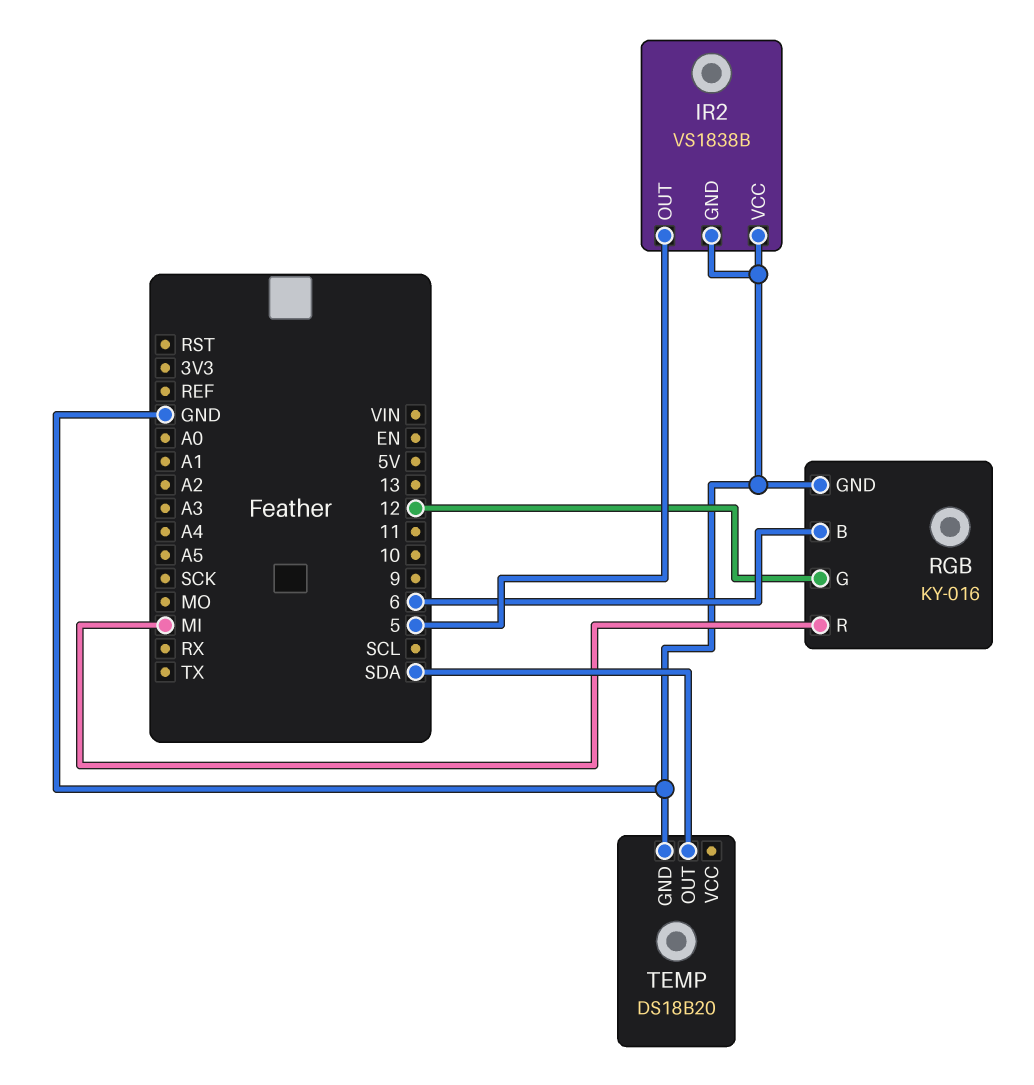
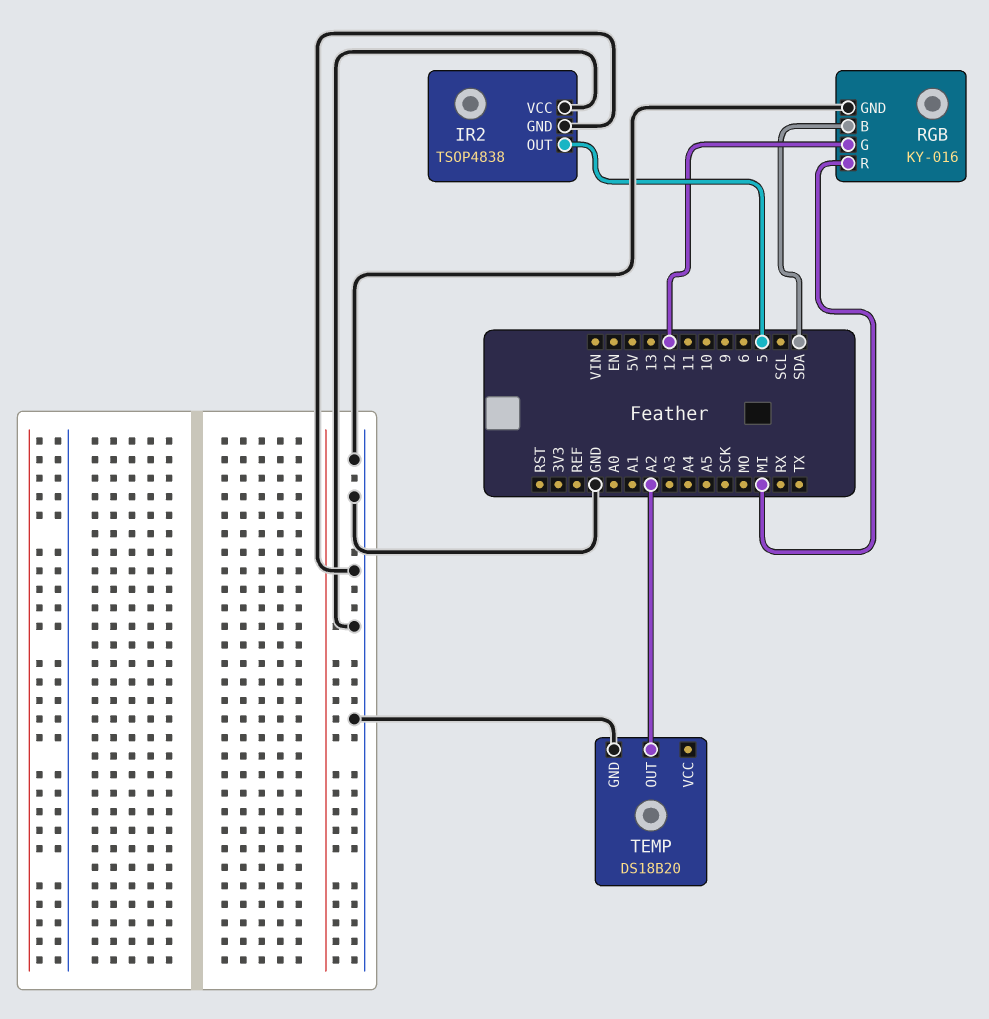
IR2: VS1838B -> TSOP4838
RGB pin B: 6 -> SDA
TEMP pin OUT: SDA -> A2

